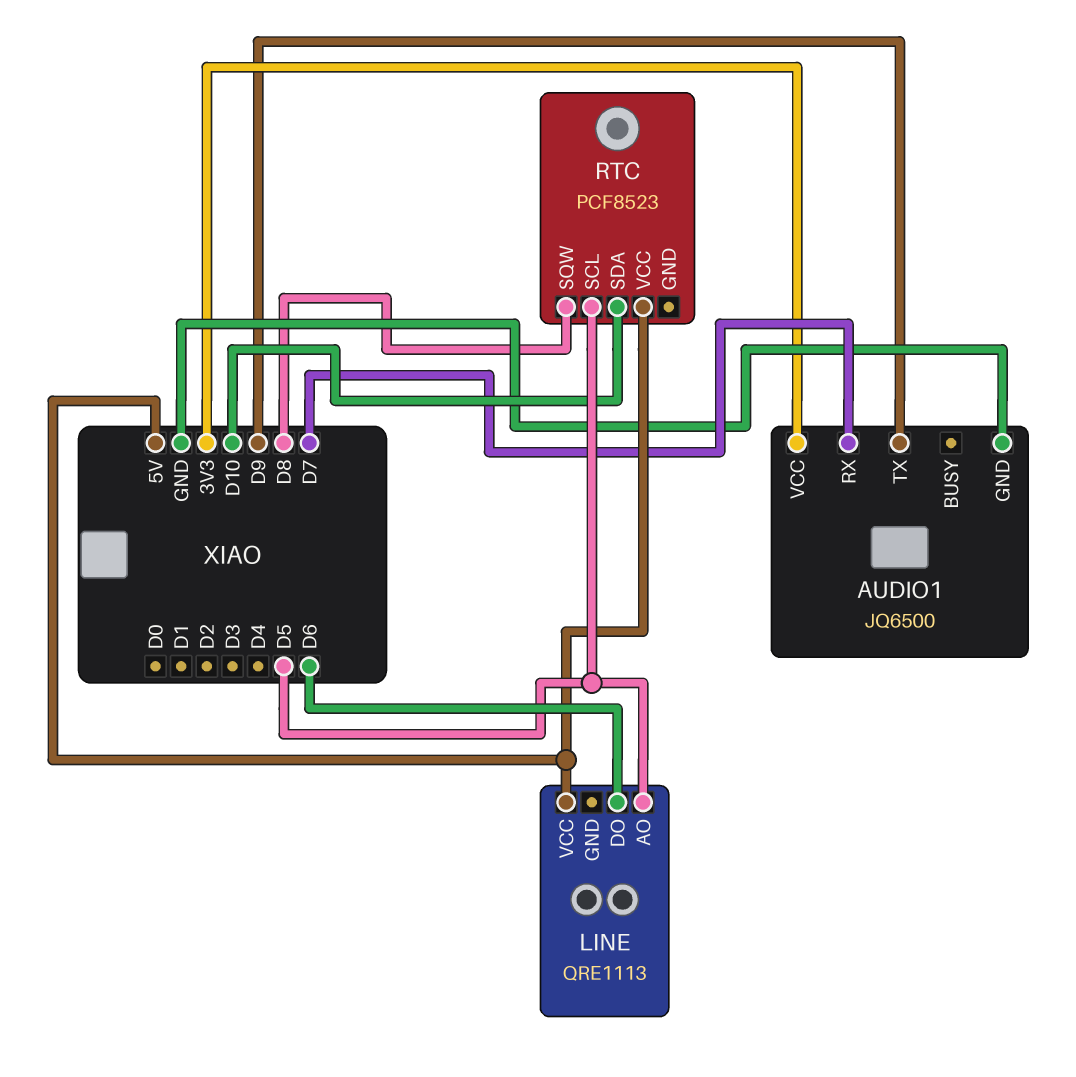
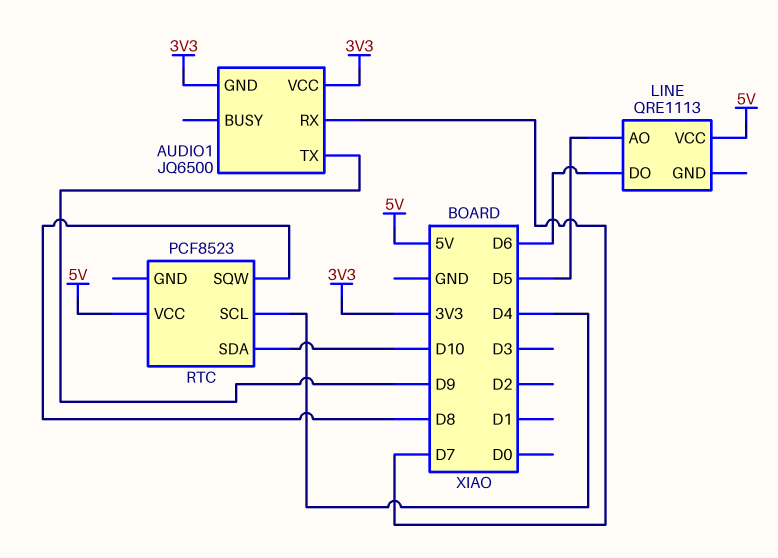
AUDIO1 pin GND: GND -> 3V3
RTC pin SCL: D5 -> D4

